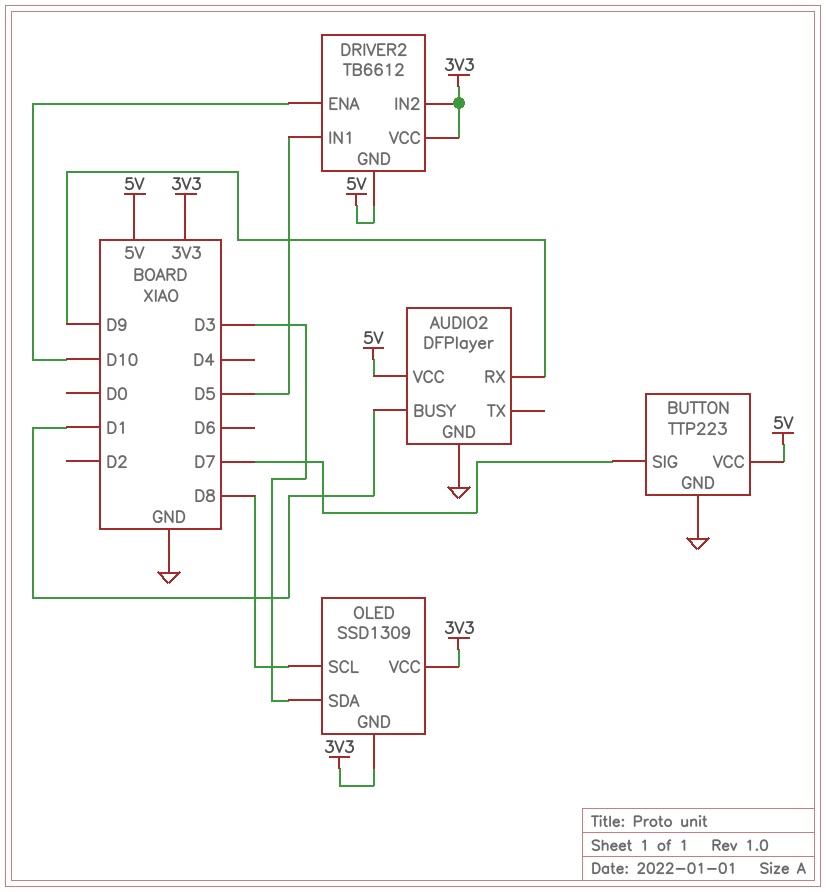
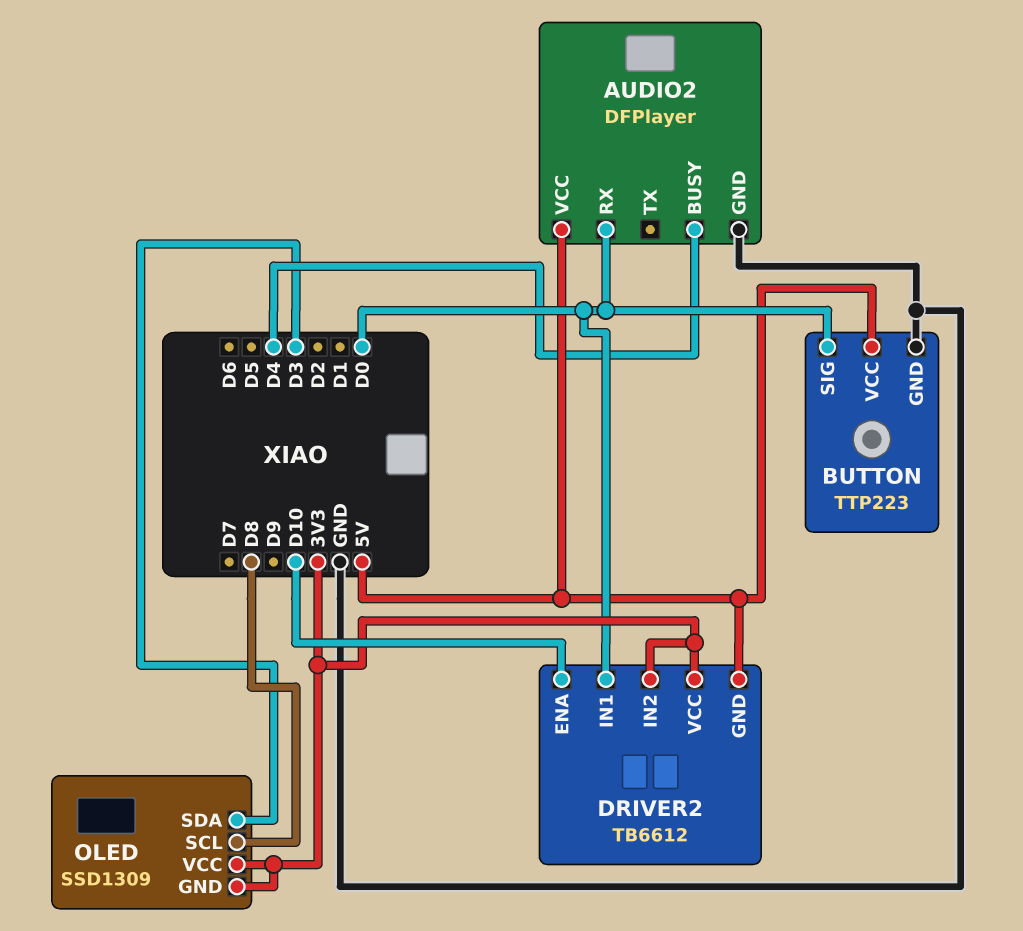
AUDIO2 pin BUSY: D1 -> D4
AUDIO2 pin RX: D9 -> D0
BUTTON pin SIG: D7 -> D0
DRIVER2 pin IN1: D5 -> D0

